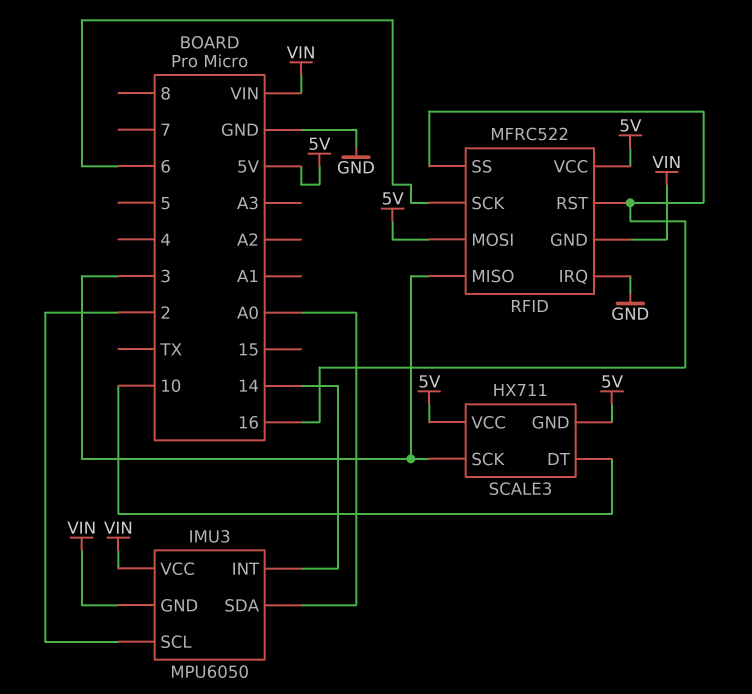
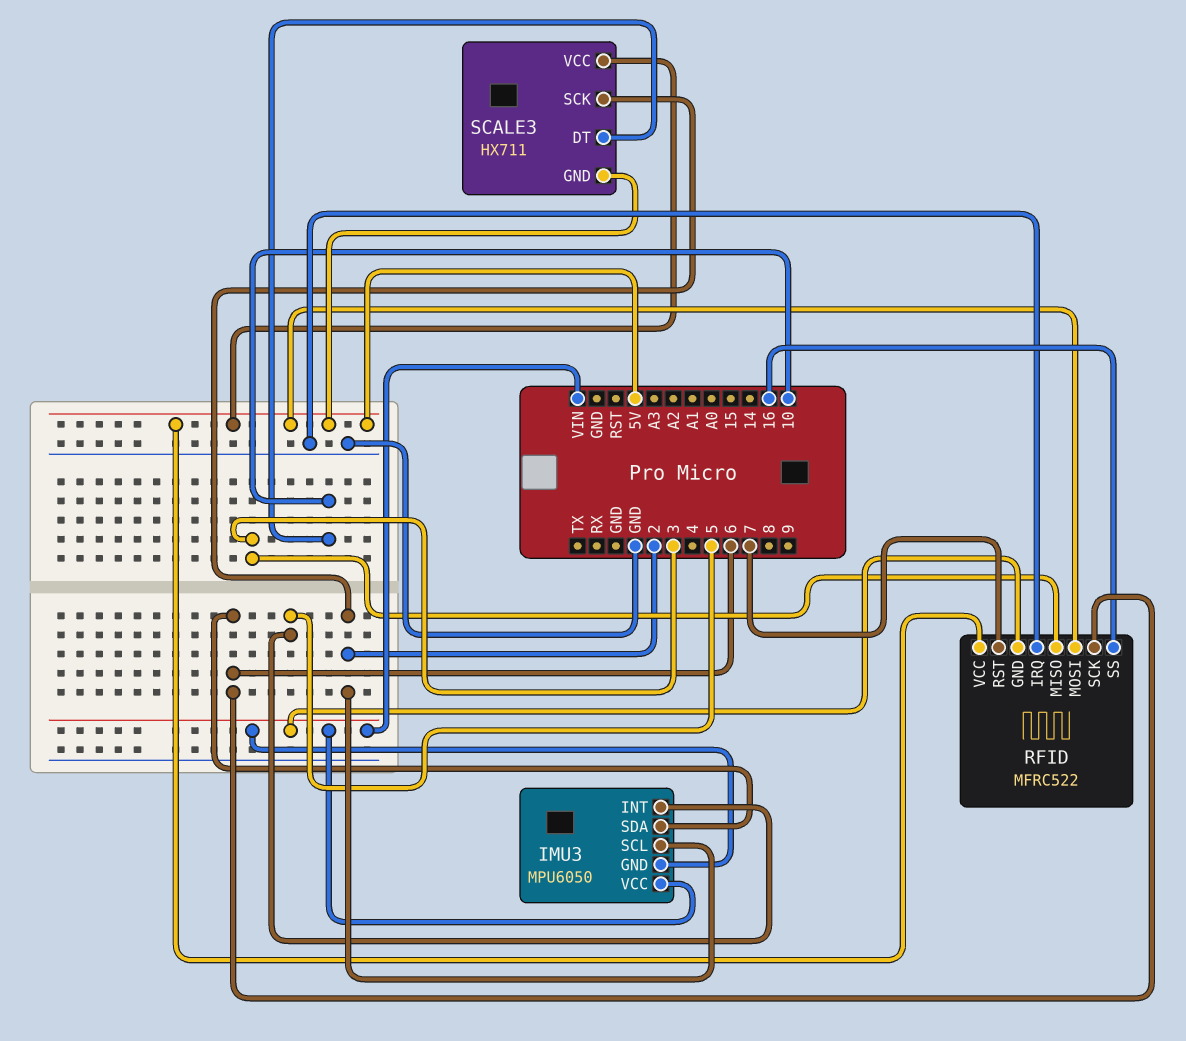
IMU3 pin INT: 14 -> 5
IMU3 pin SDA: A0 -> 6
RFID pin RST: 16 -> 7
SCALE3 pin SCK: 3 -> 2

